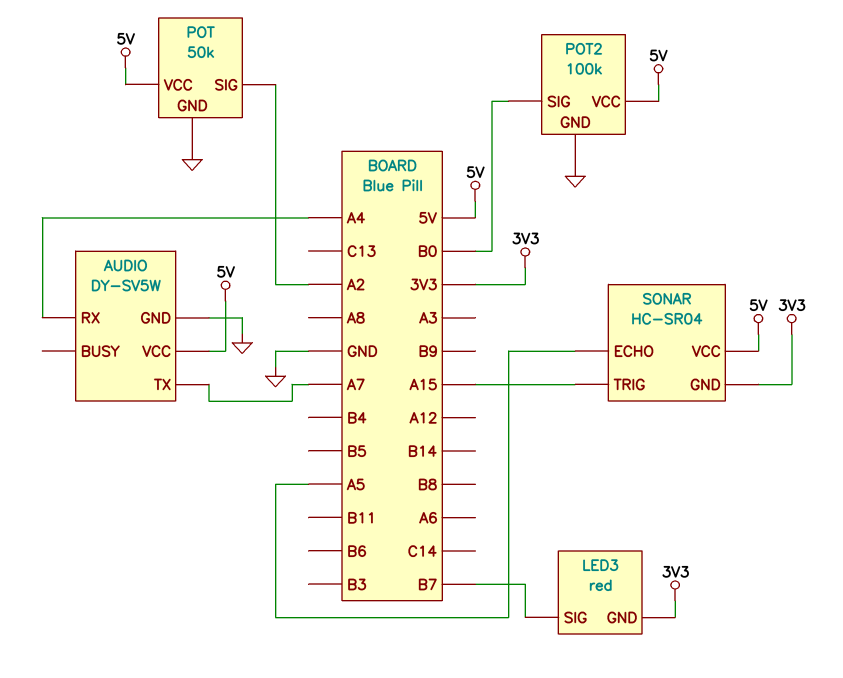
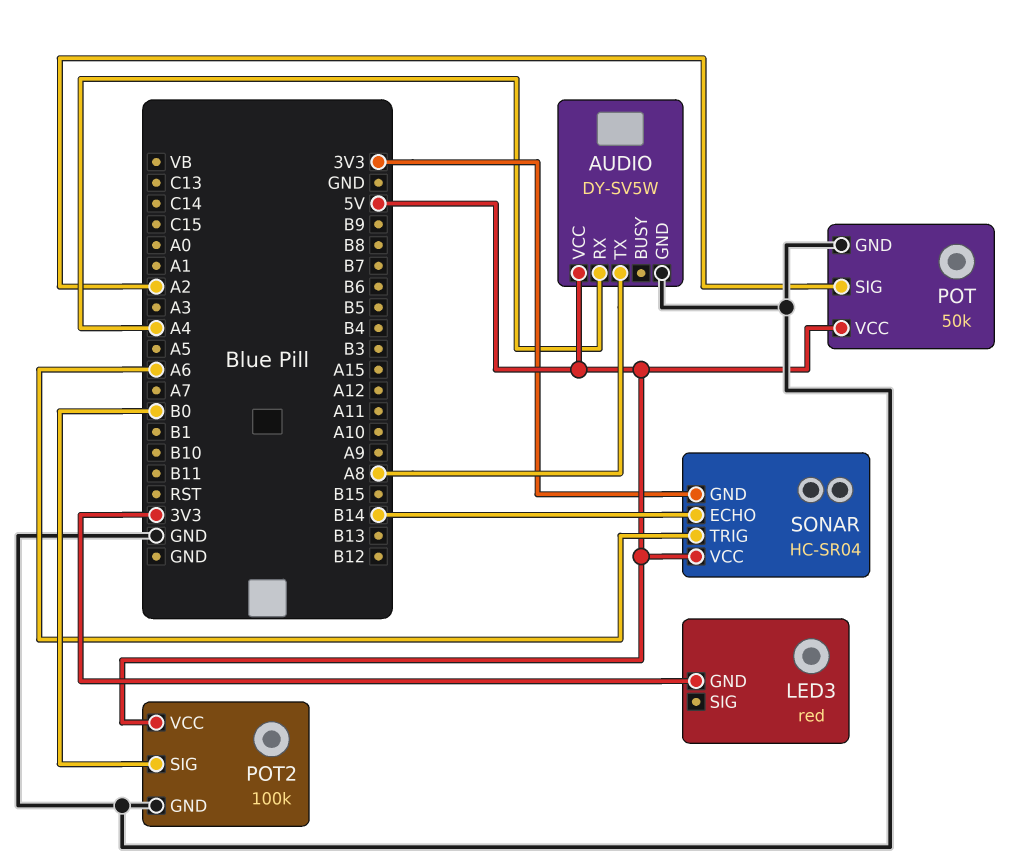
AUDIO pin TX: A7 -> A8
LED3 pin SIG: B7 -> none
SONAR pin ECHO: A5 -> B14
SONAR pin TRIG: A15 -> A6

